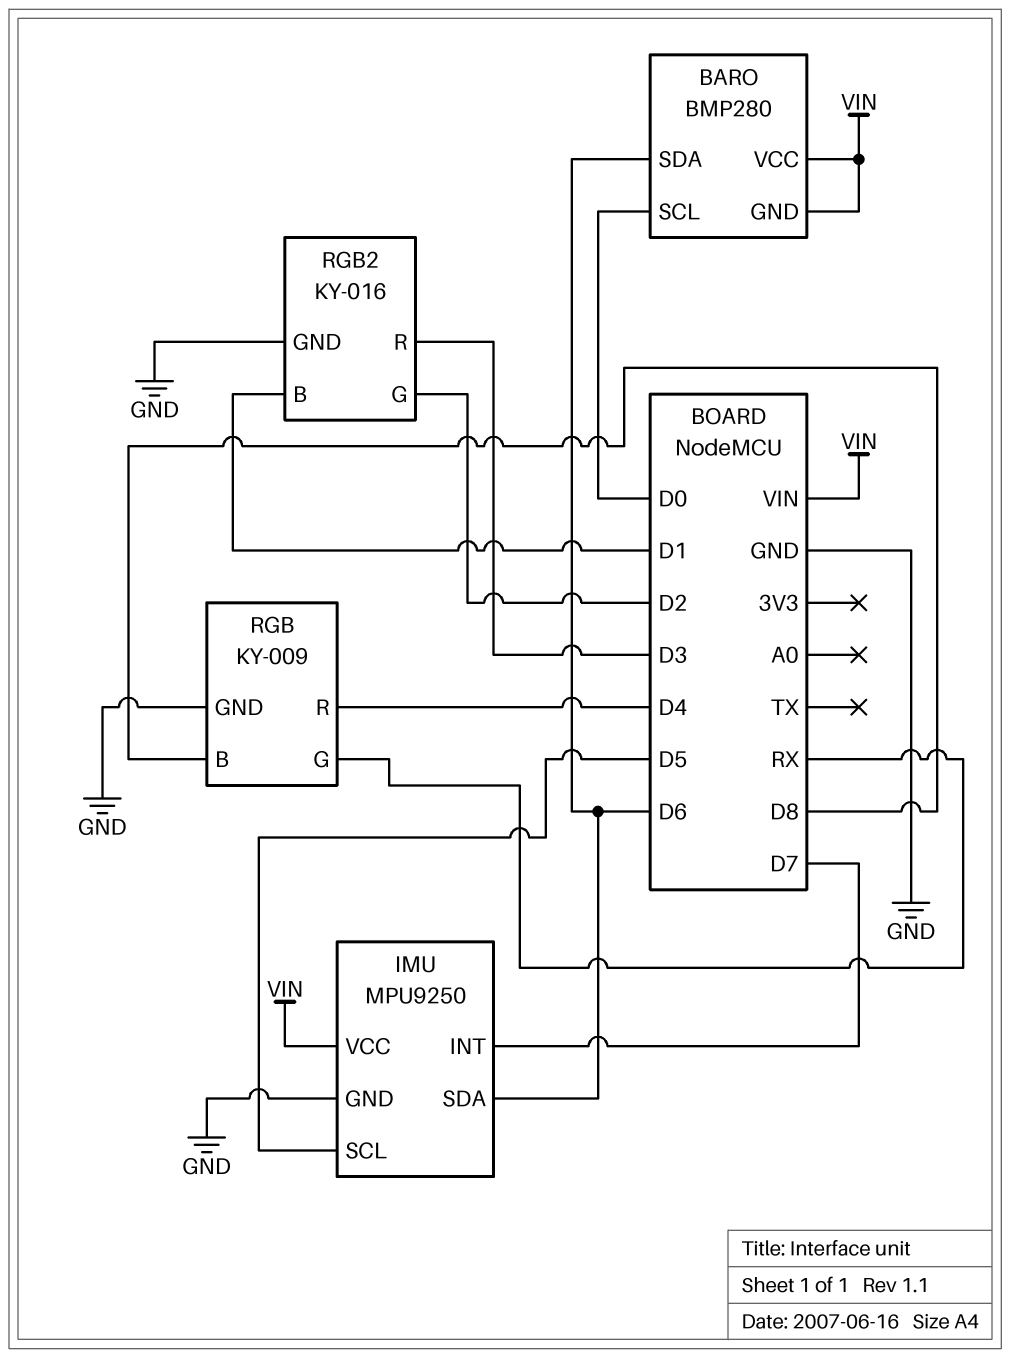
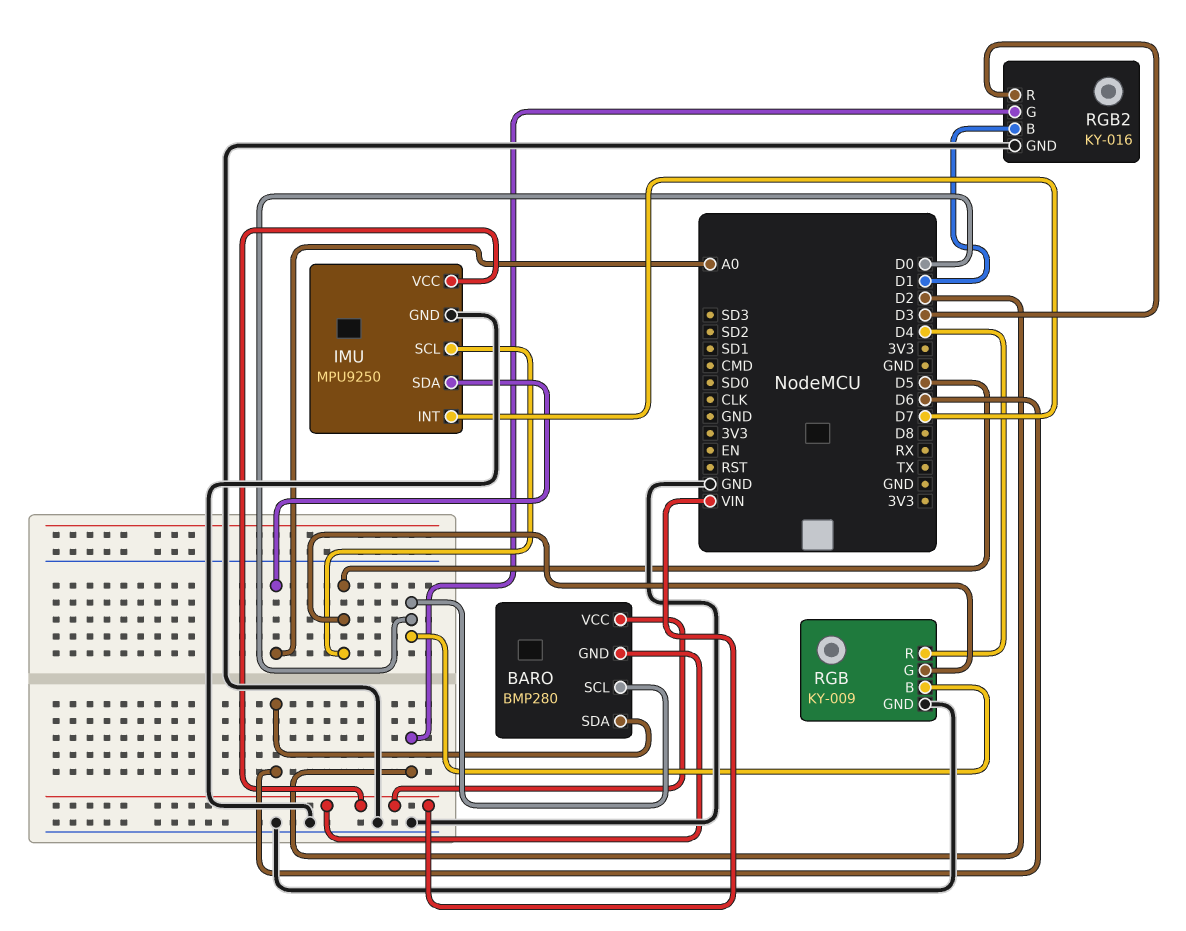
IMU pin SDA: D6 -> A0
RGB pin B: D8 -> D0
RGB pin G: RX -> D5

